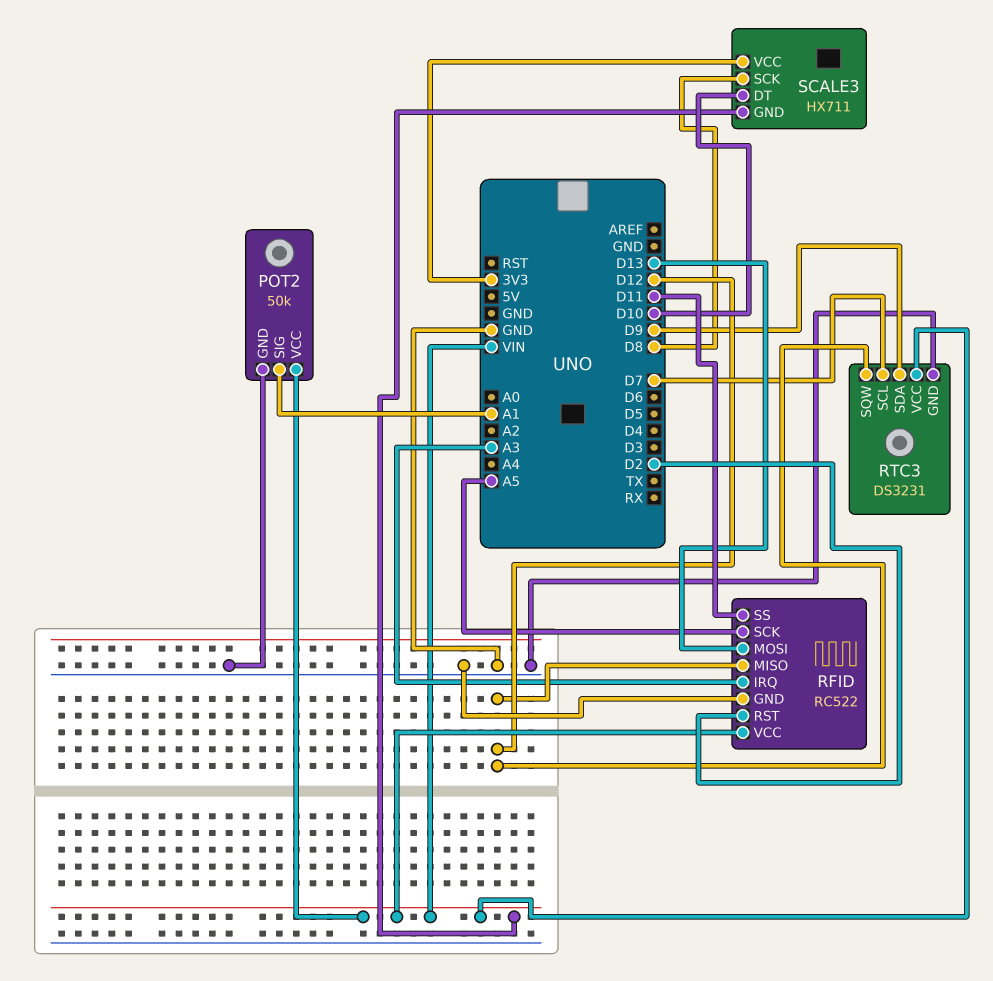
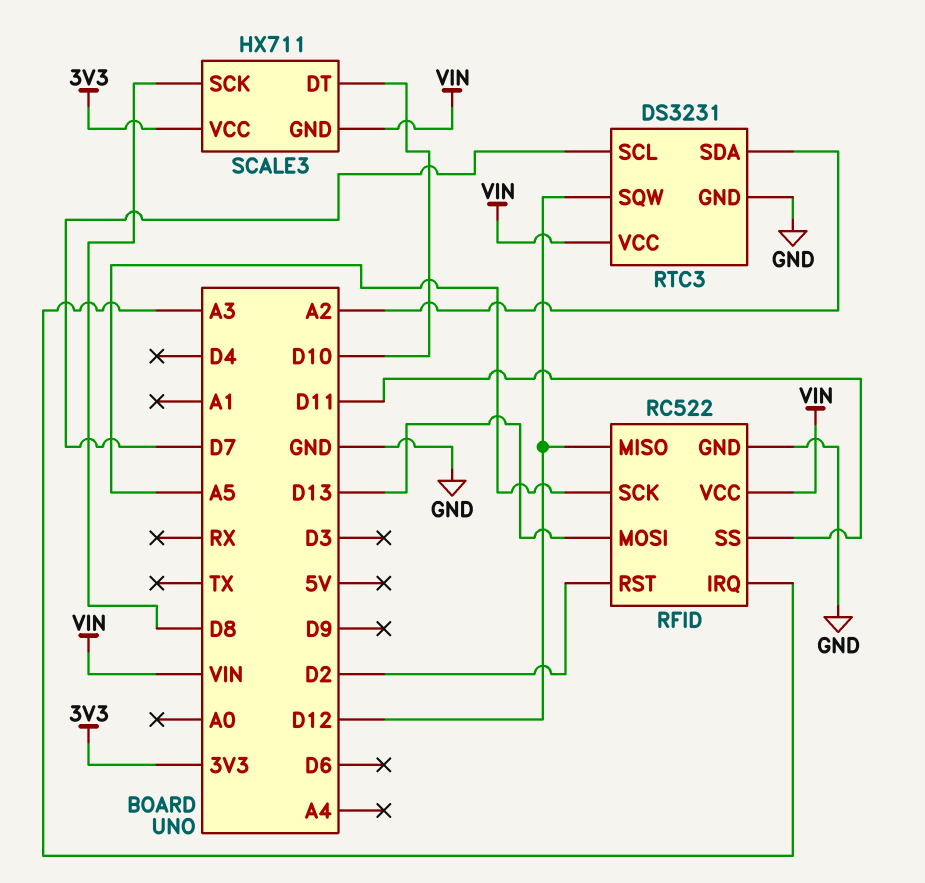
POT2: 50k -> none
POT2 pin GND: GND -> none
POT2 pin SIG: A1 -> none
POT2 pin VCC: VIN -> none
RTC3 pin SDA: D9 -> A2

